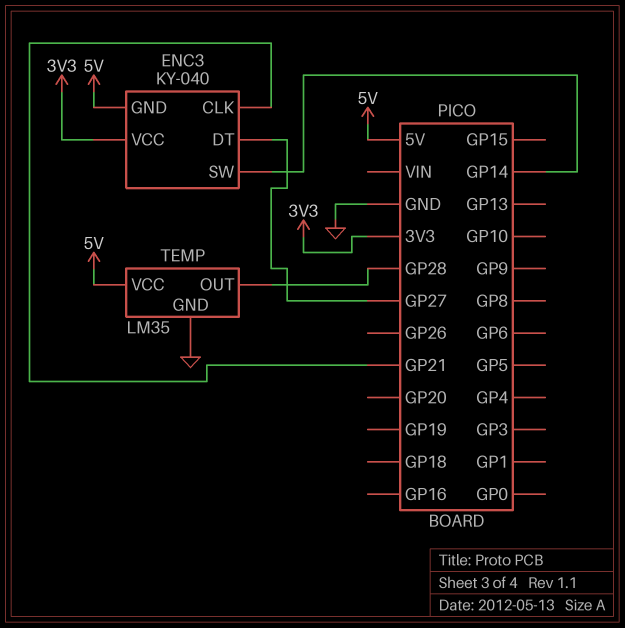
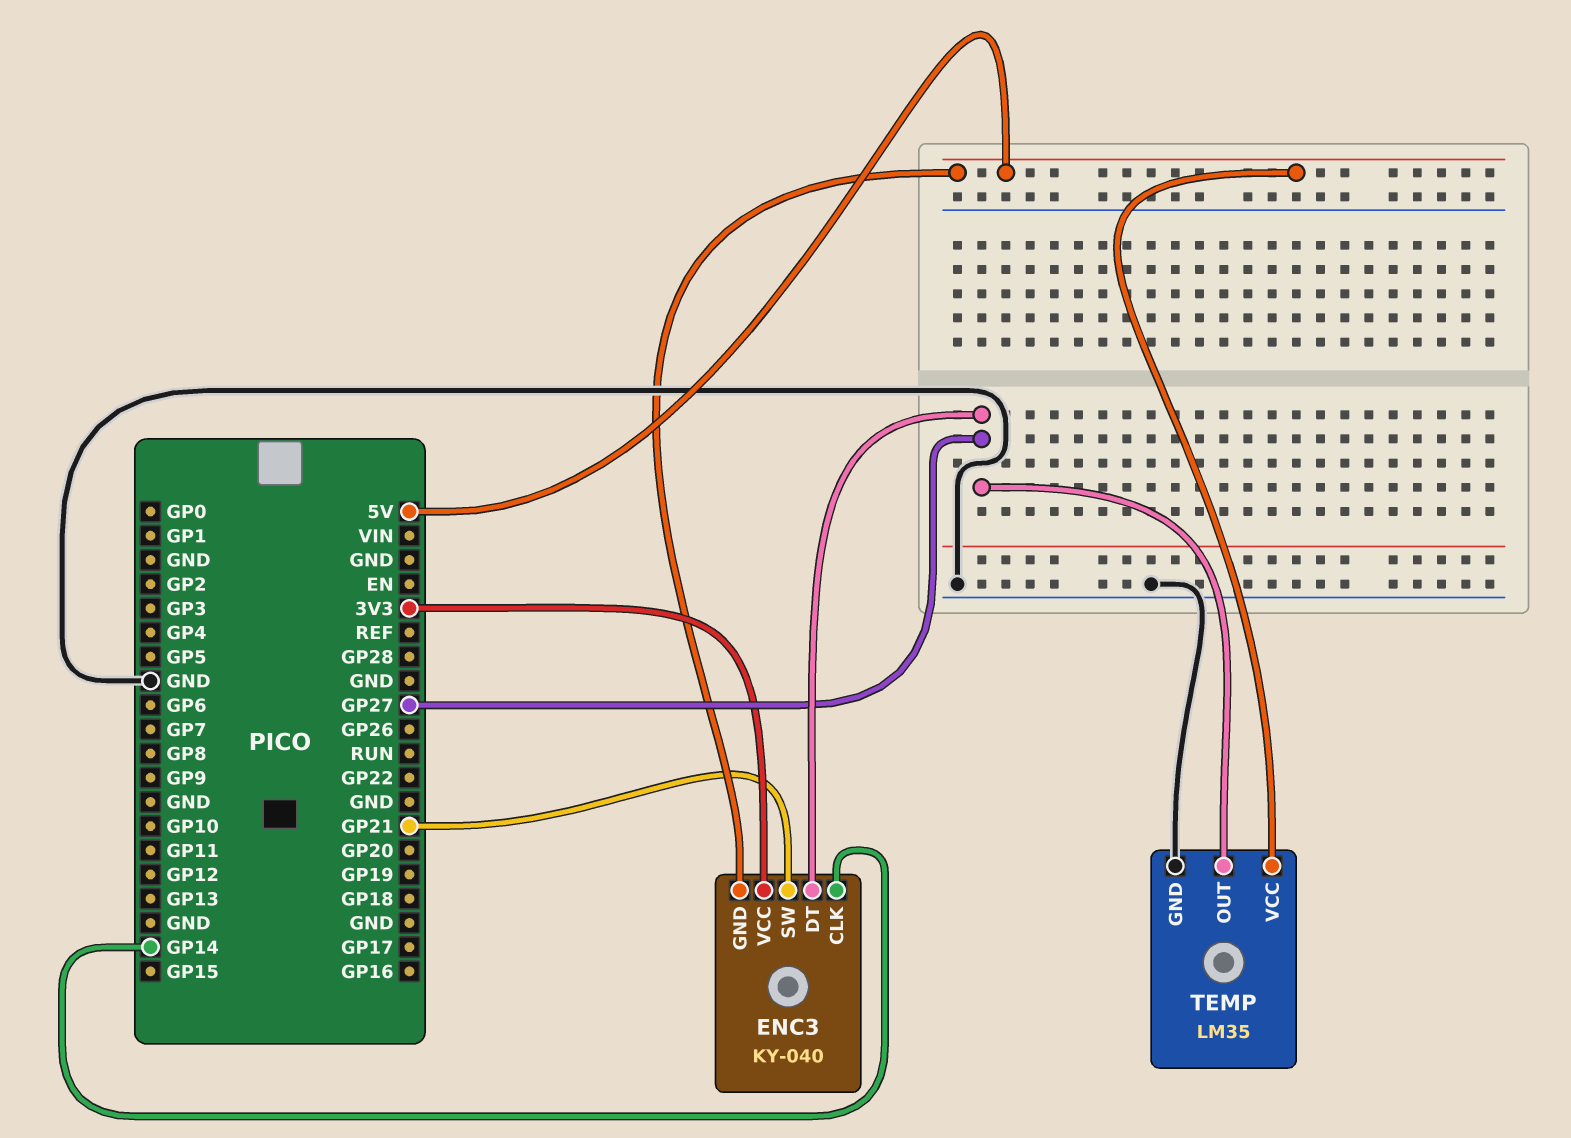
ENC3 pin CLK: GP21 -> GP14
ENC3 pin SW: GP14 -> GP21
TEMP pin OUT: GP28 -> GP27

